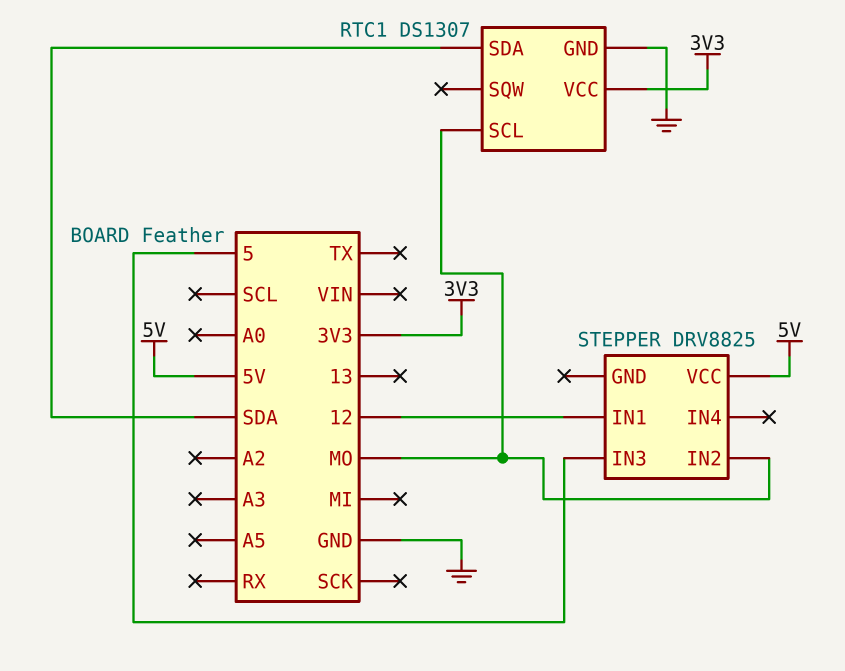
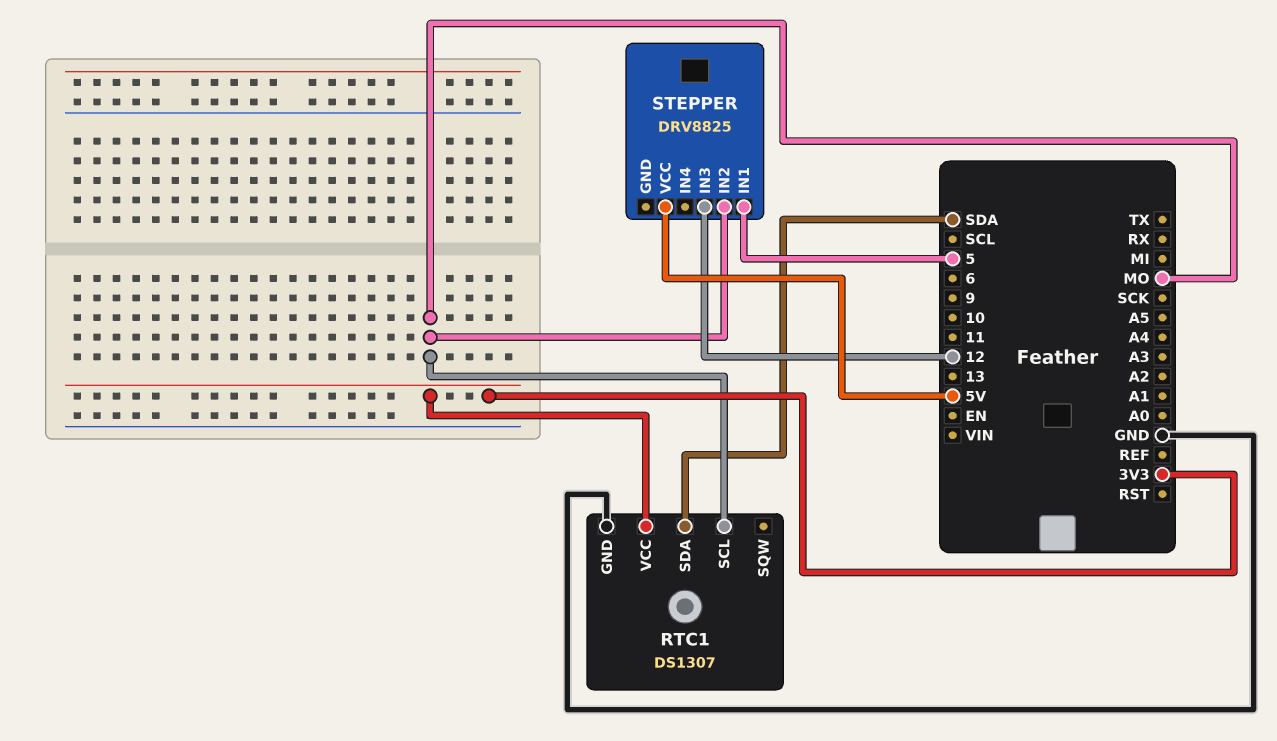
STEPPER pin IN1: 12 -> 5
STEPPER pin IN3: 5 -> 12

